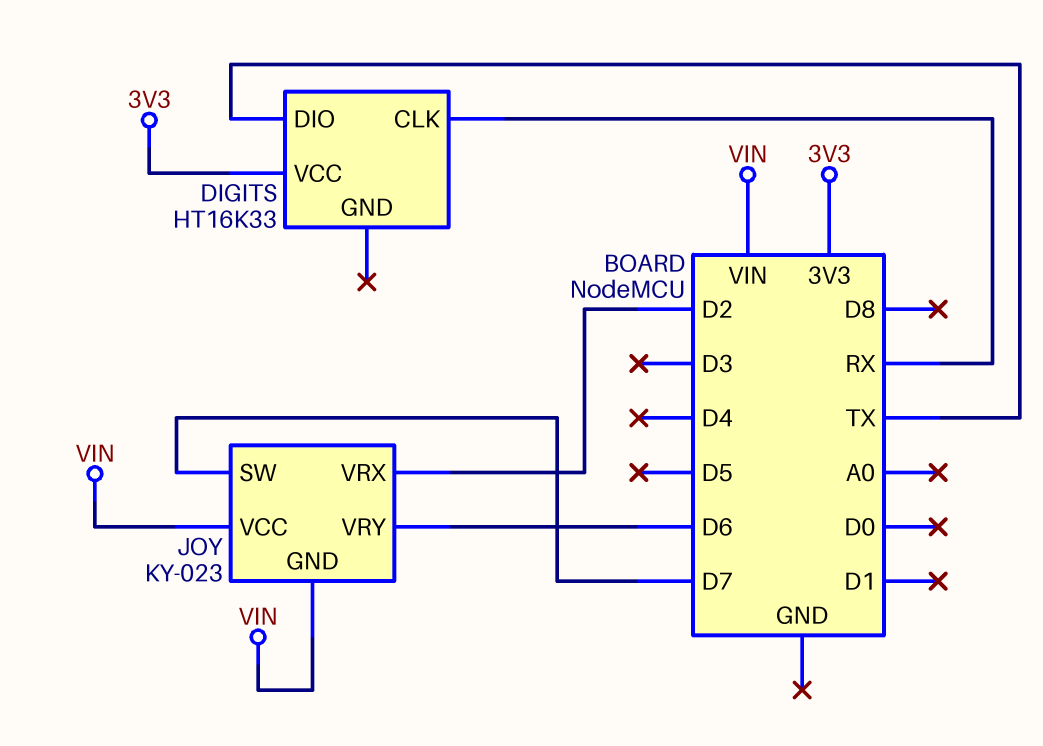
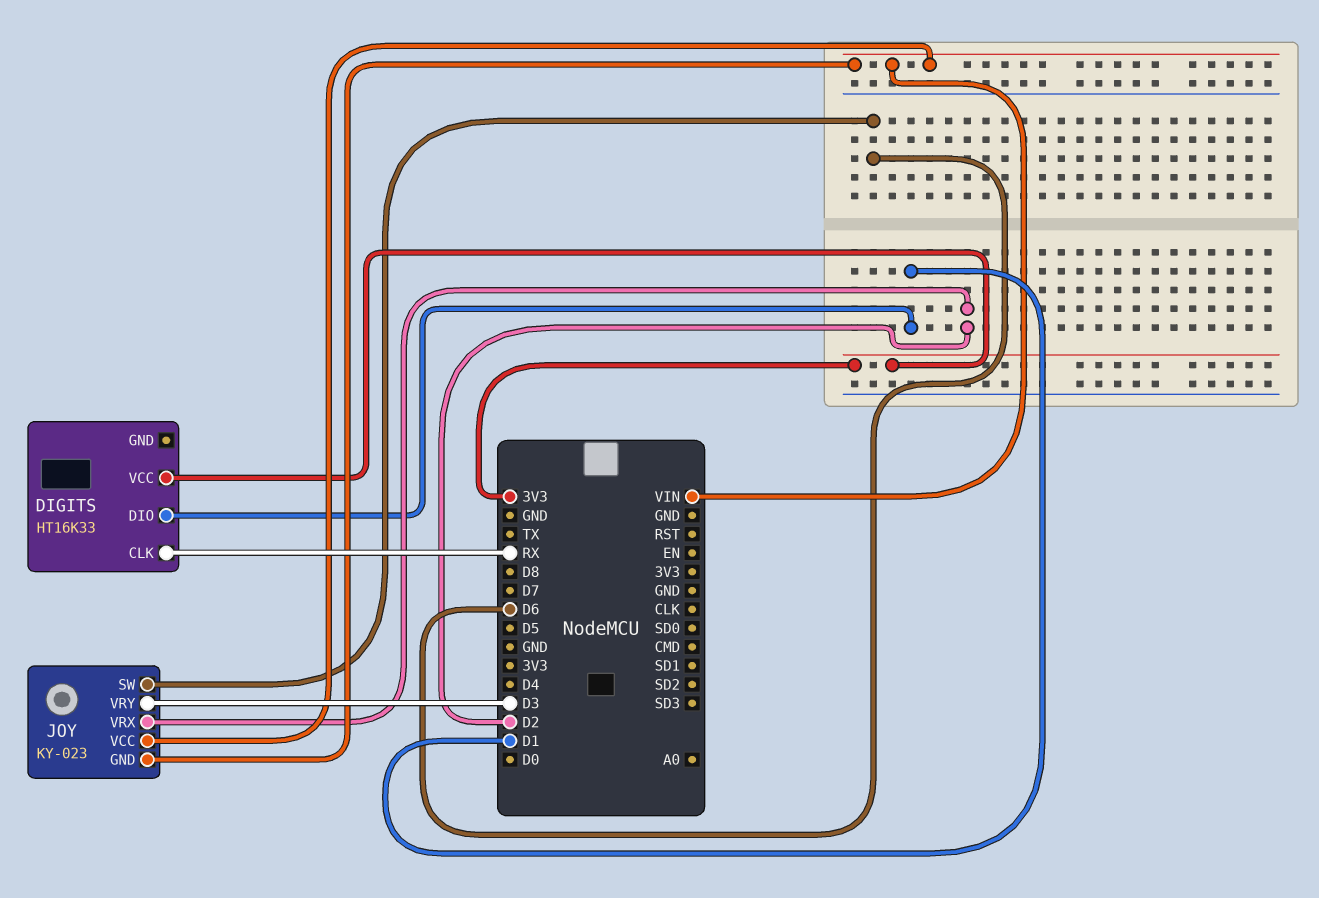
DIGITS pin DIO: TX -> D1
JOY pin SW: D7 -> D6
JOY pin VRY: D6 -> D3

